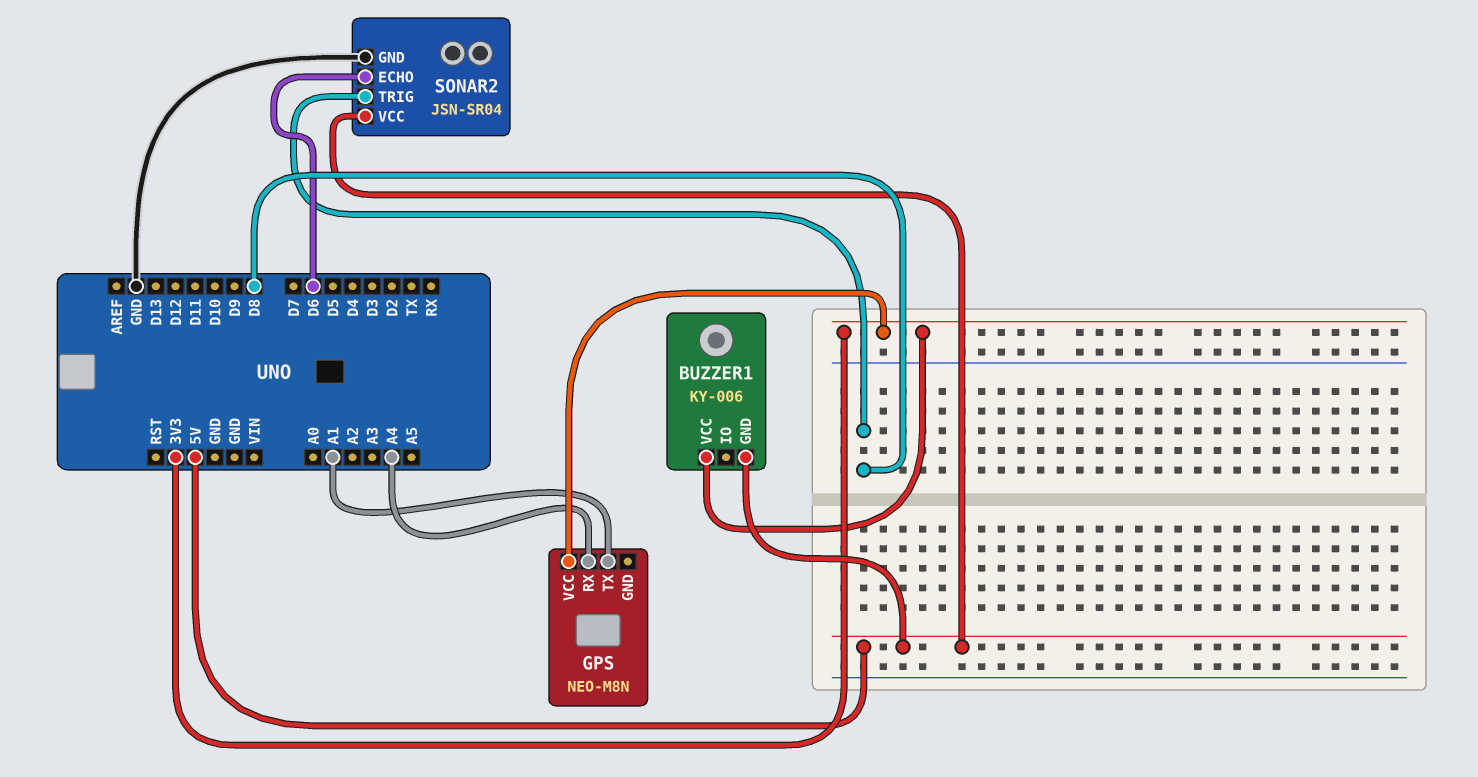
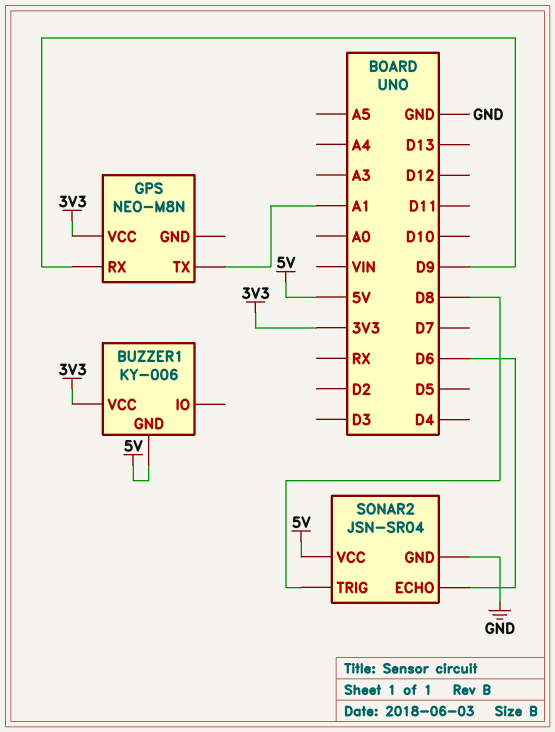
GPS pin RX: A4 -> D9

